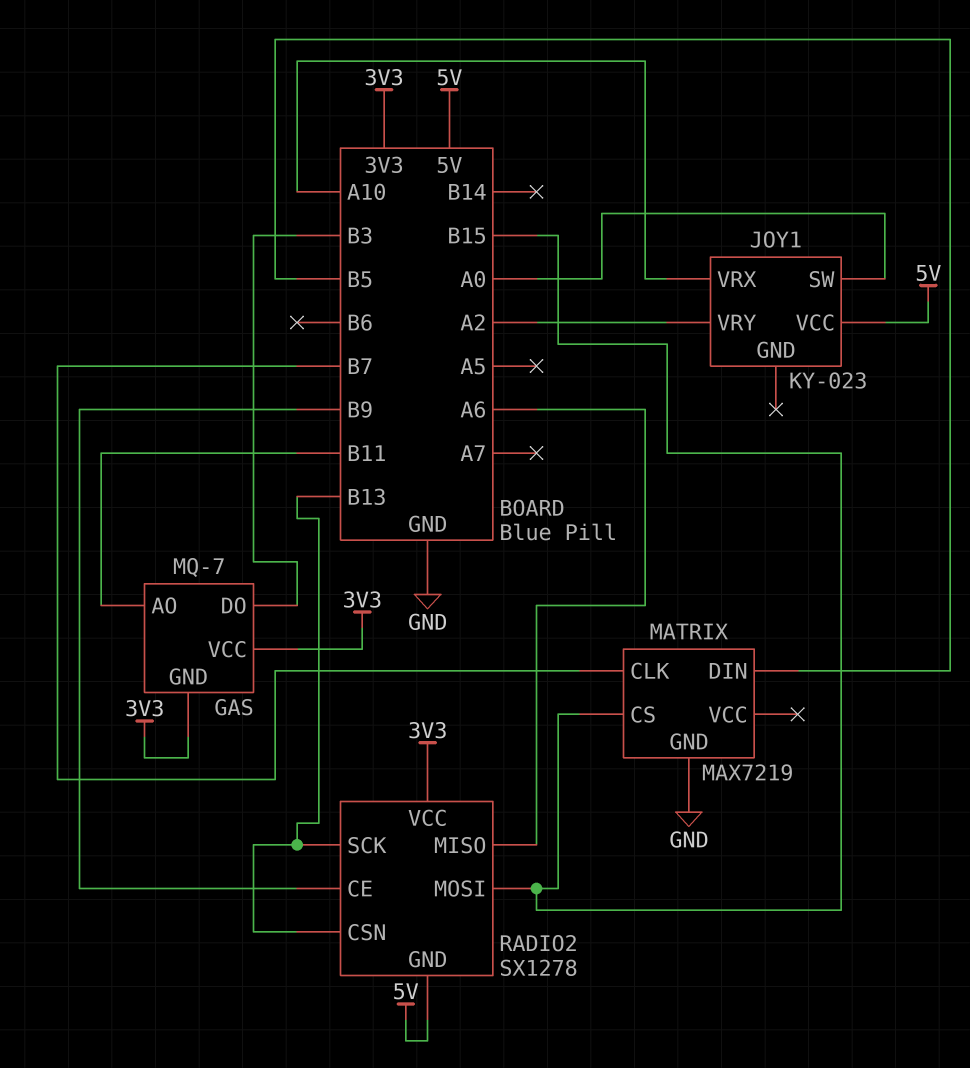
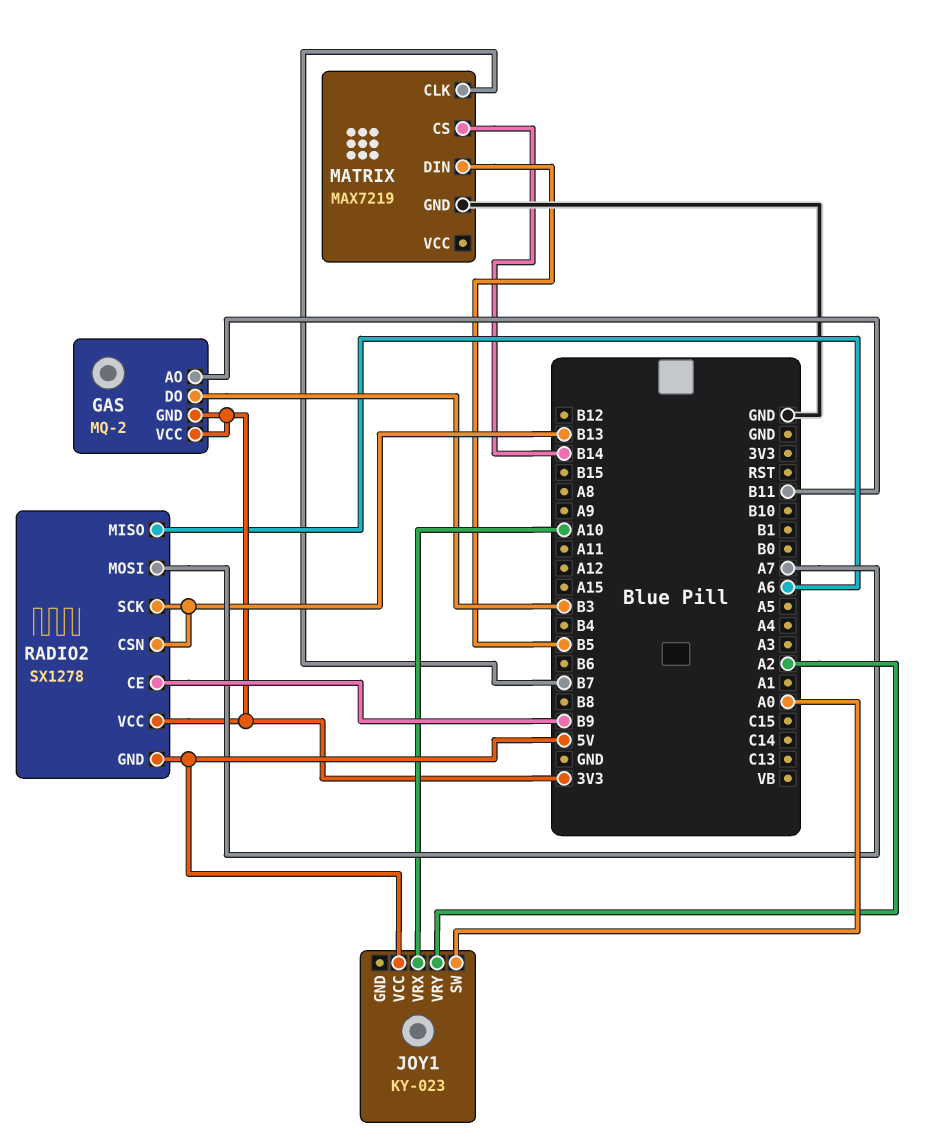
GAS: MQ-7 -> MQ-2
MATRIX pin CS: B15 -> B14
RADIO2 pin MOSI: B15 -> A7

